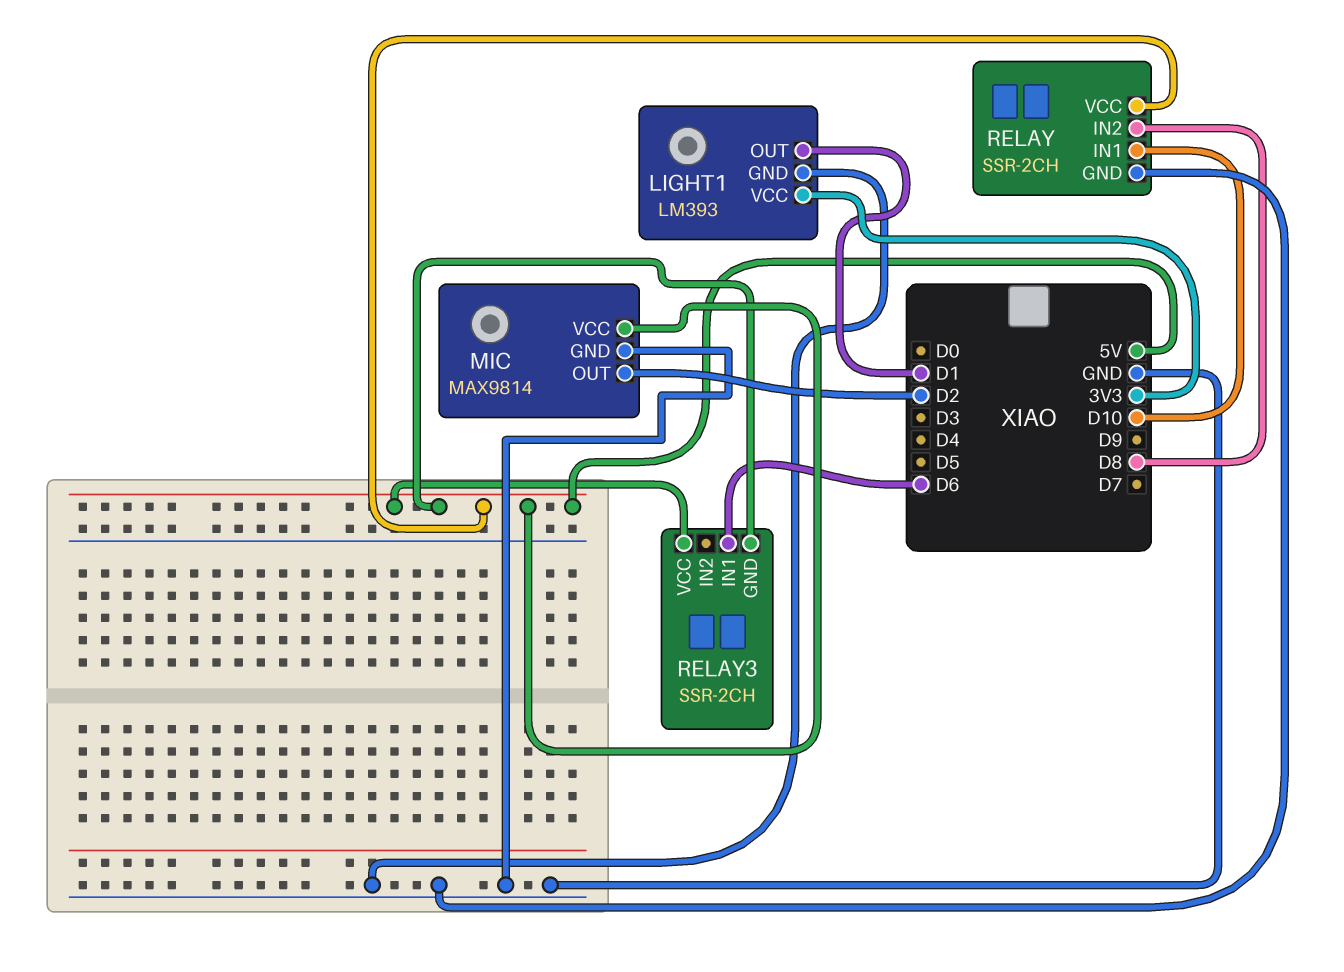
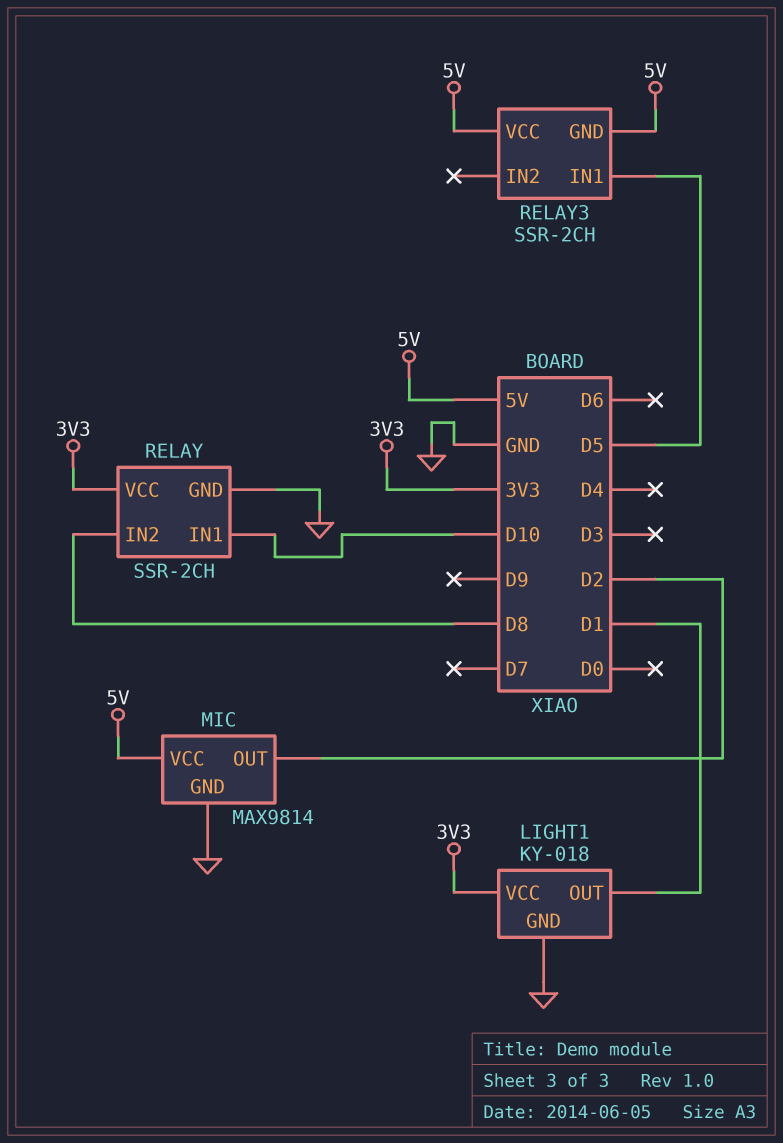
LIGHT1: LM393 -> KY-018
RELAY pin VCC: 5V -> 3V3
RELAY3 pin IN1: D6 -> D5

